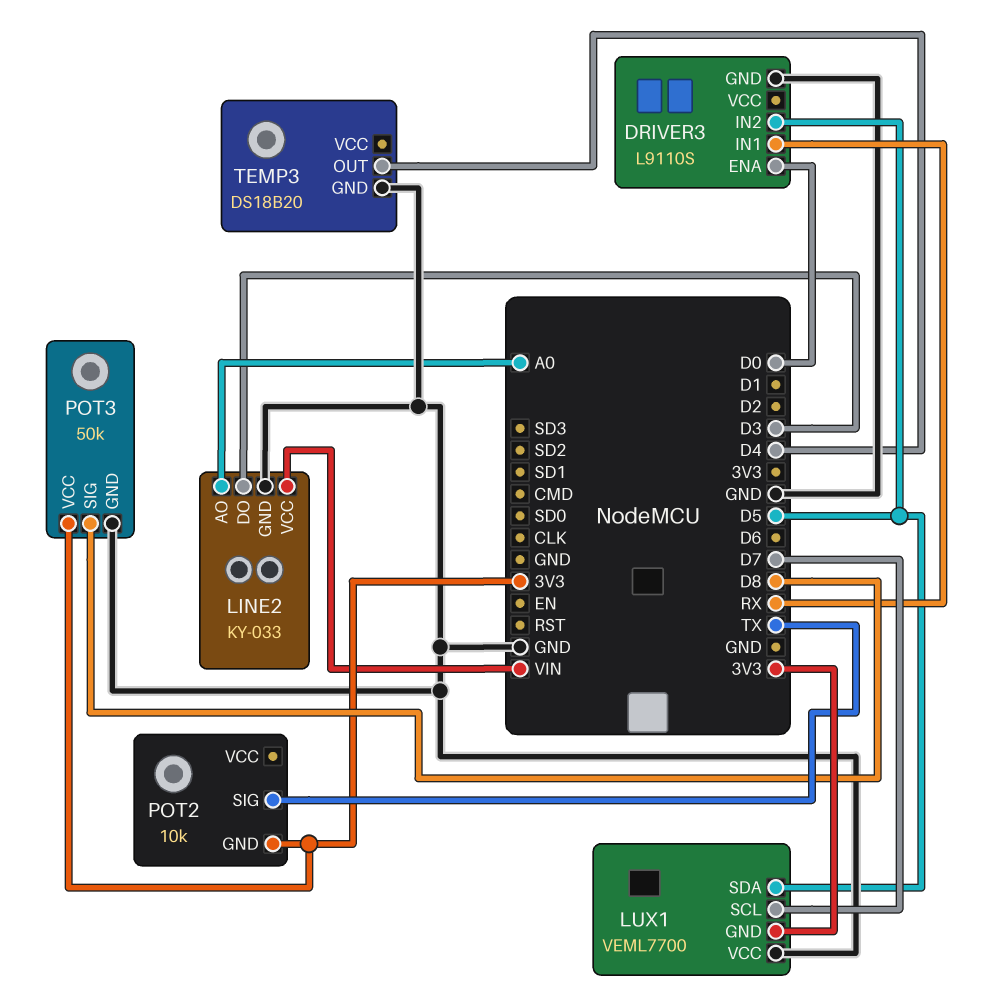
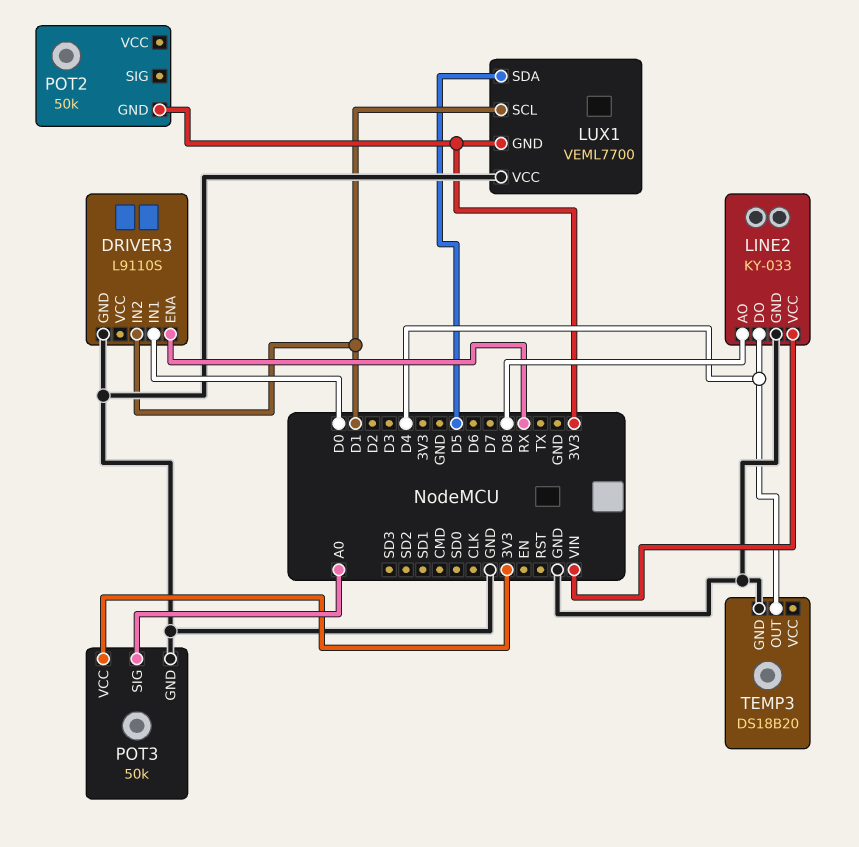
DRIVER3 pin ENA: D0 -> RX
DRIVER3 pin IN1: RX -> D0
DRIVER3 pin IN2: D5 -> D1
LINE2 pin AO: A0 -> D8
LINE2 pin DO: D3 -> D4
LUX1 pin SCL: D7 -> D1
POT2: 10k -> 50k
POT2 pin SIG: TX -> none
POT3 pin SIG: D8 -> A0

